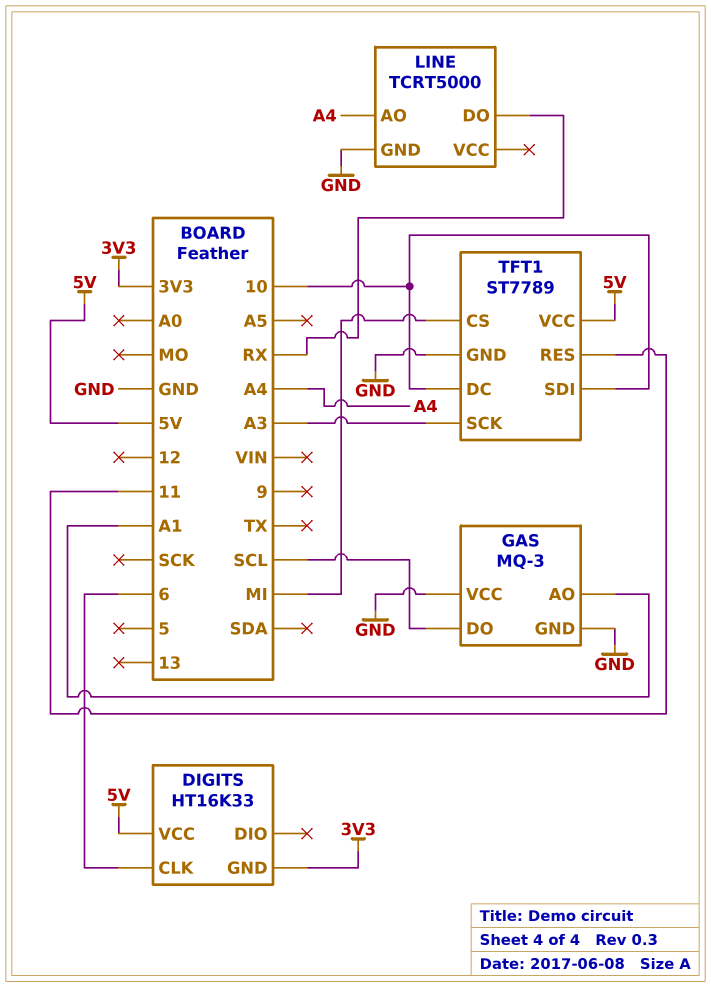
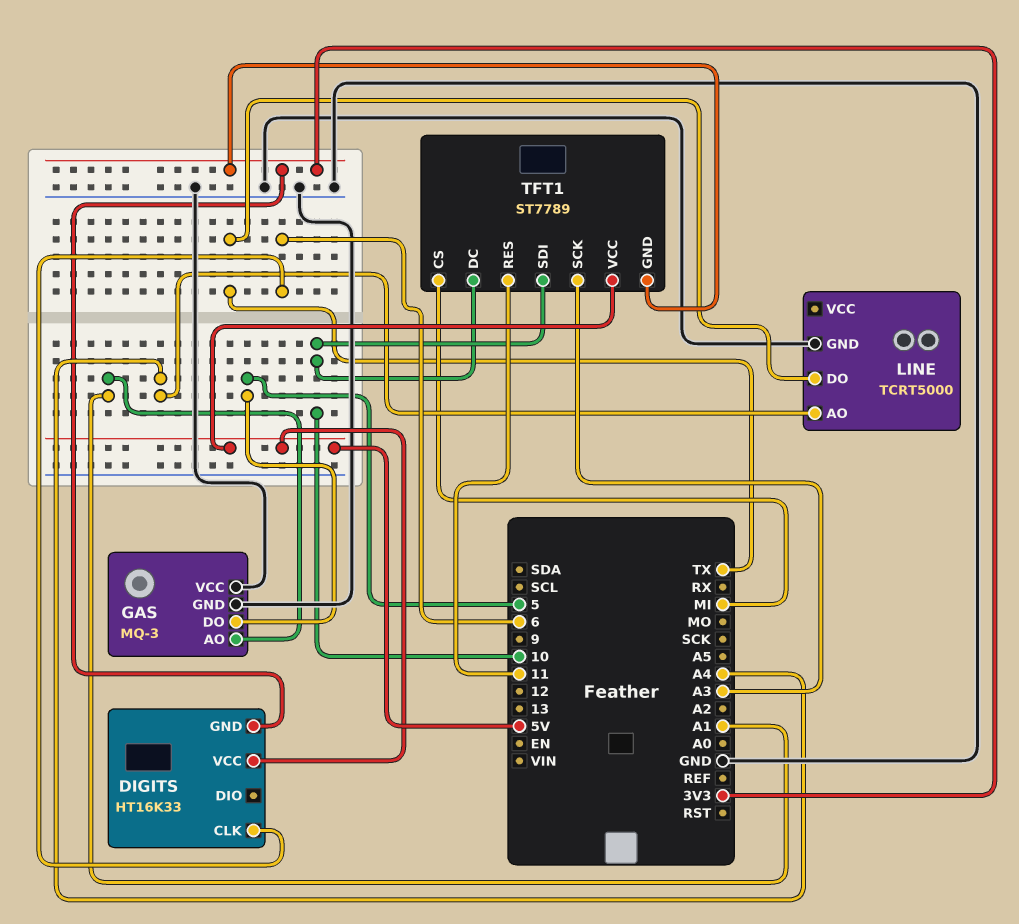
GAS pin DO: SCL -> 5
LINE pin DO: RX -> TX
TFT1 pin GND: GND -> 3V3

